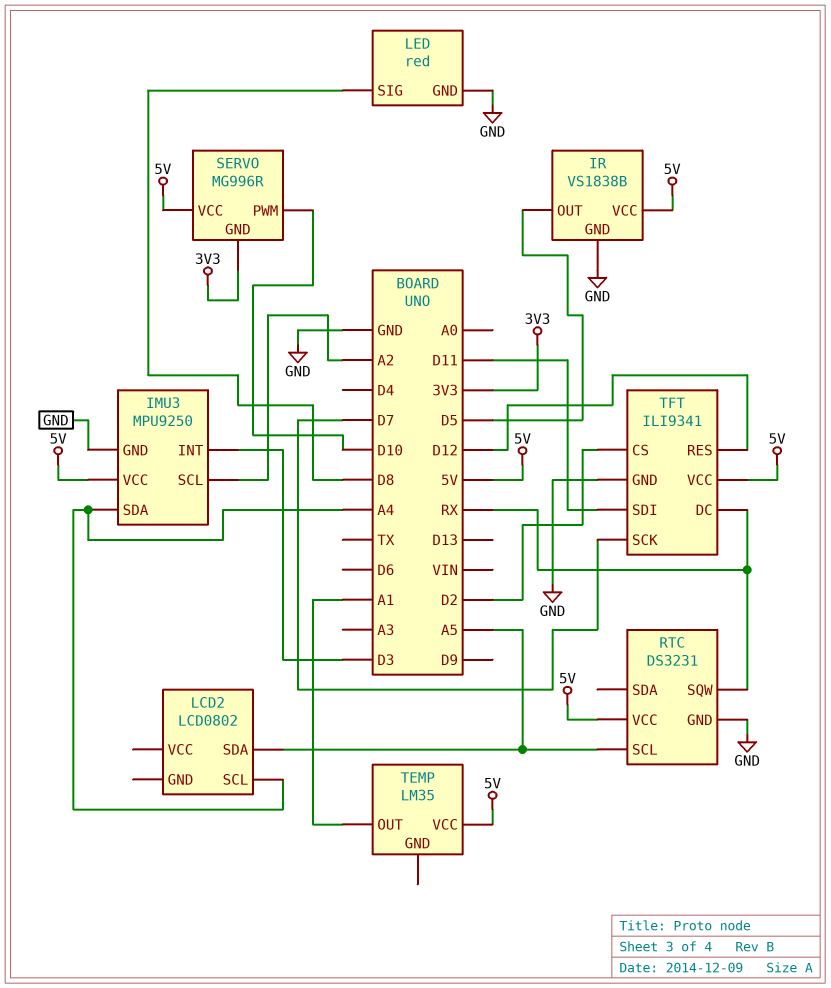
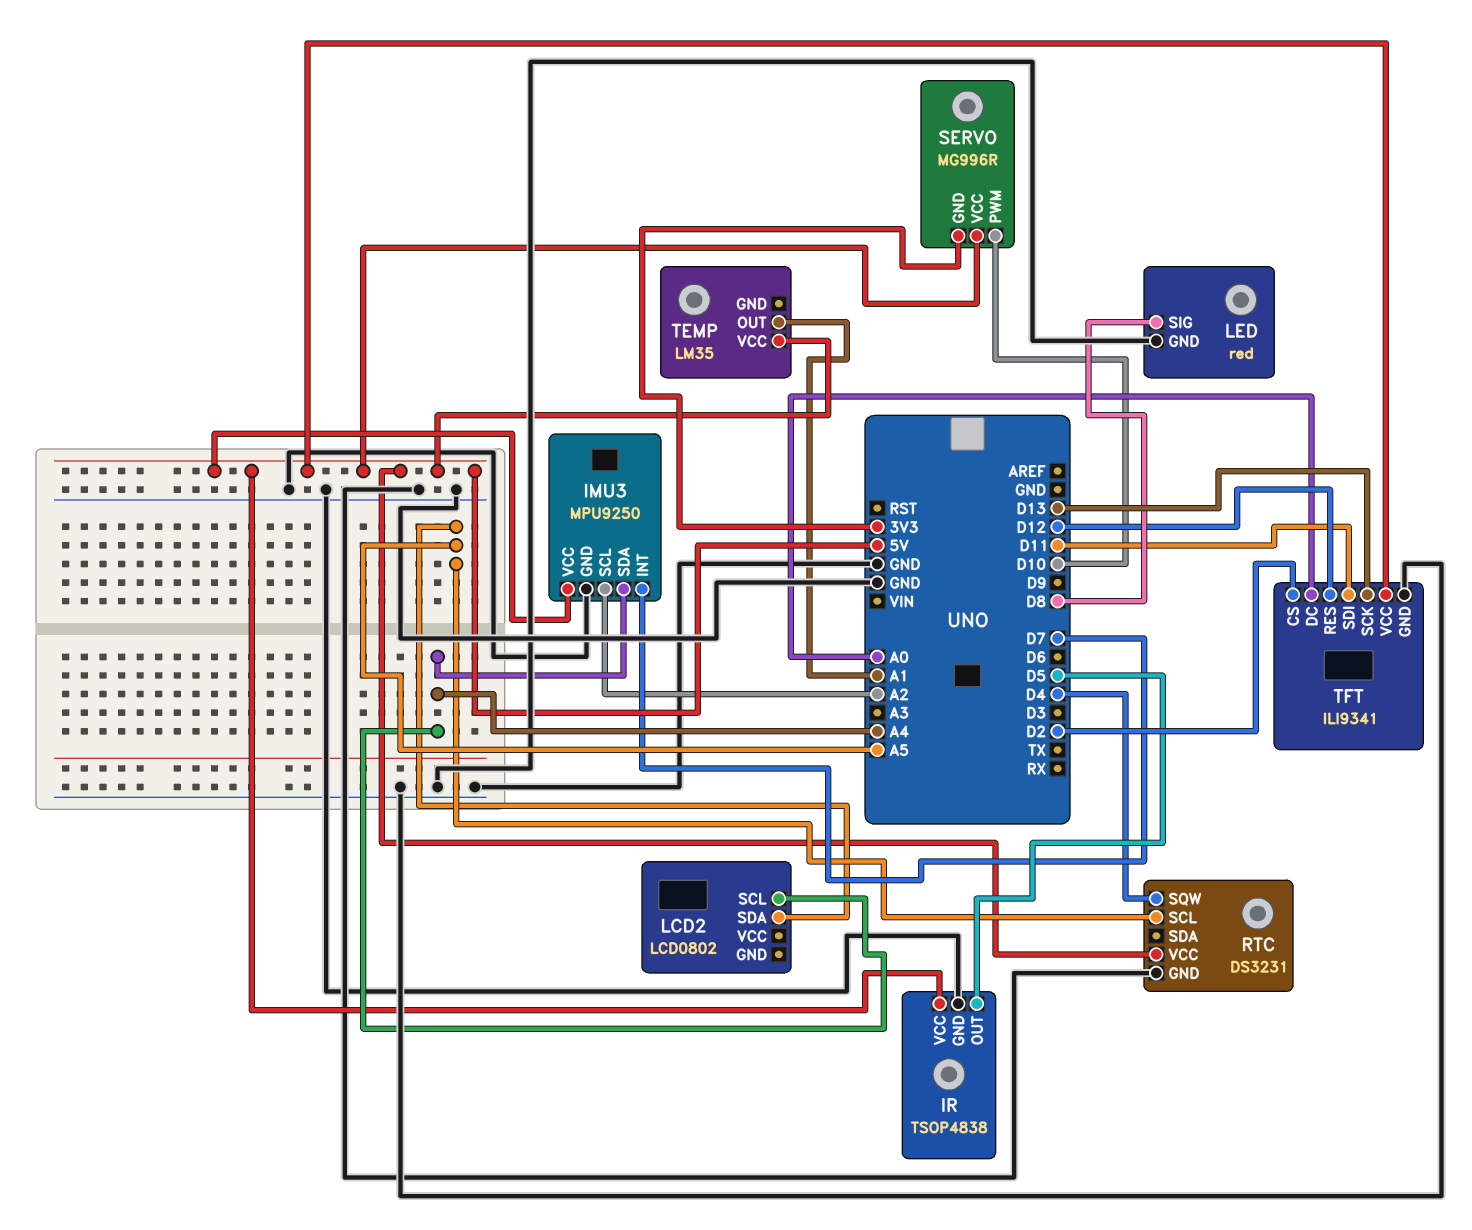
IMU3 pin INT: D3 -> D7
IR: VS1838B -> TSOP4838
RTC pin SQW: RX -> D4
TFT pin DC: RX -> A0
TFT pin SCK: D7 -> D13

